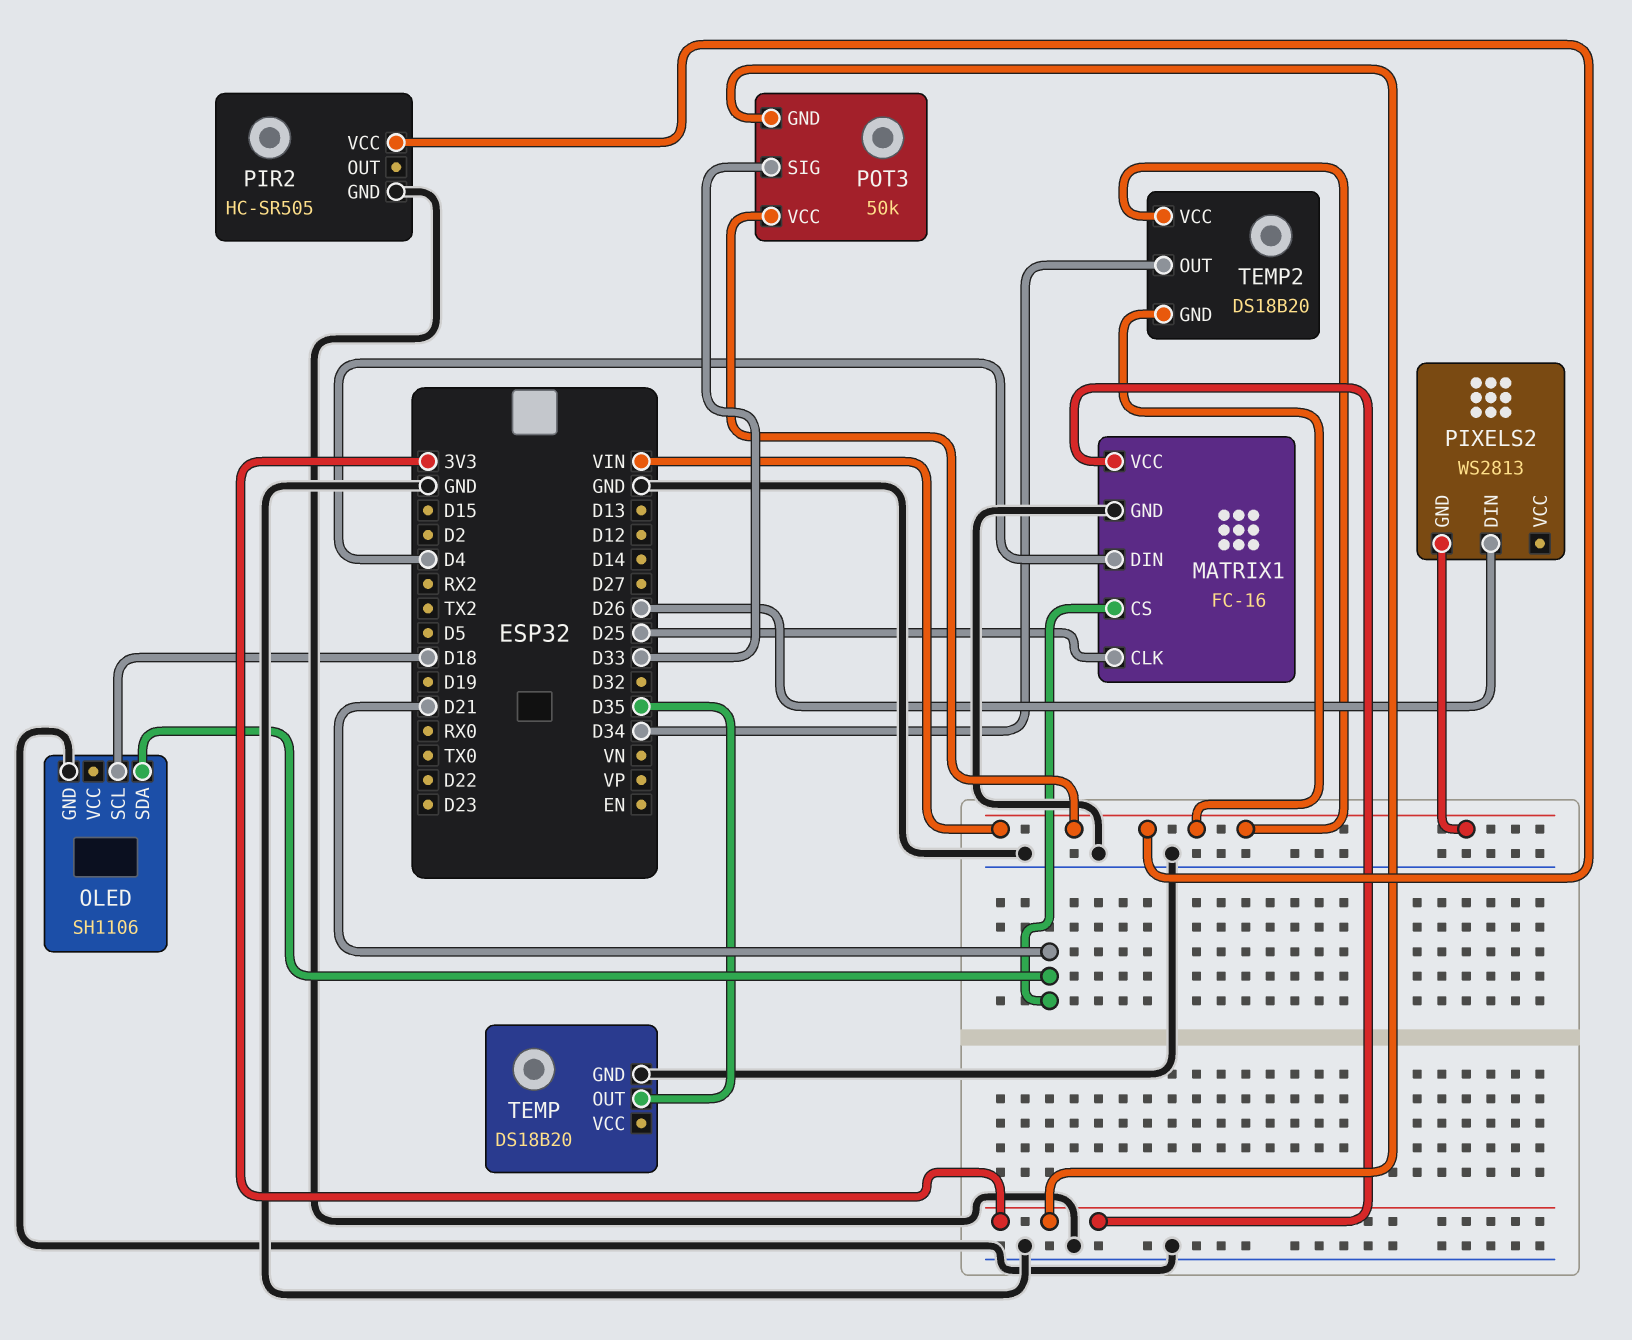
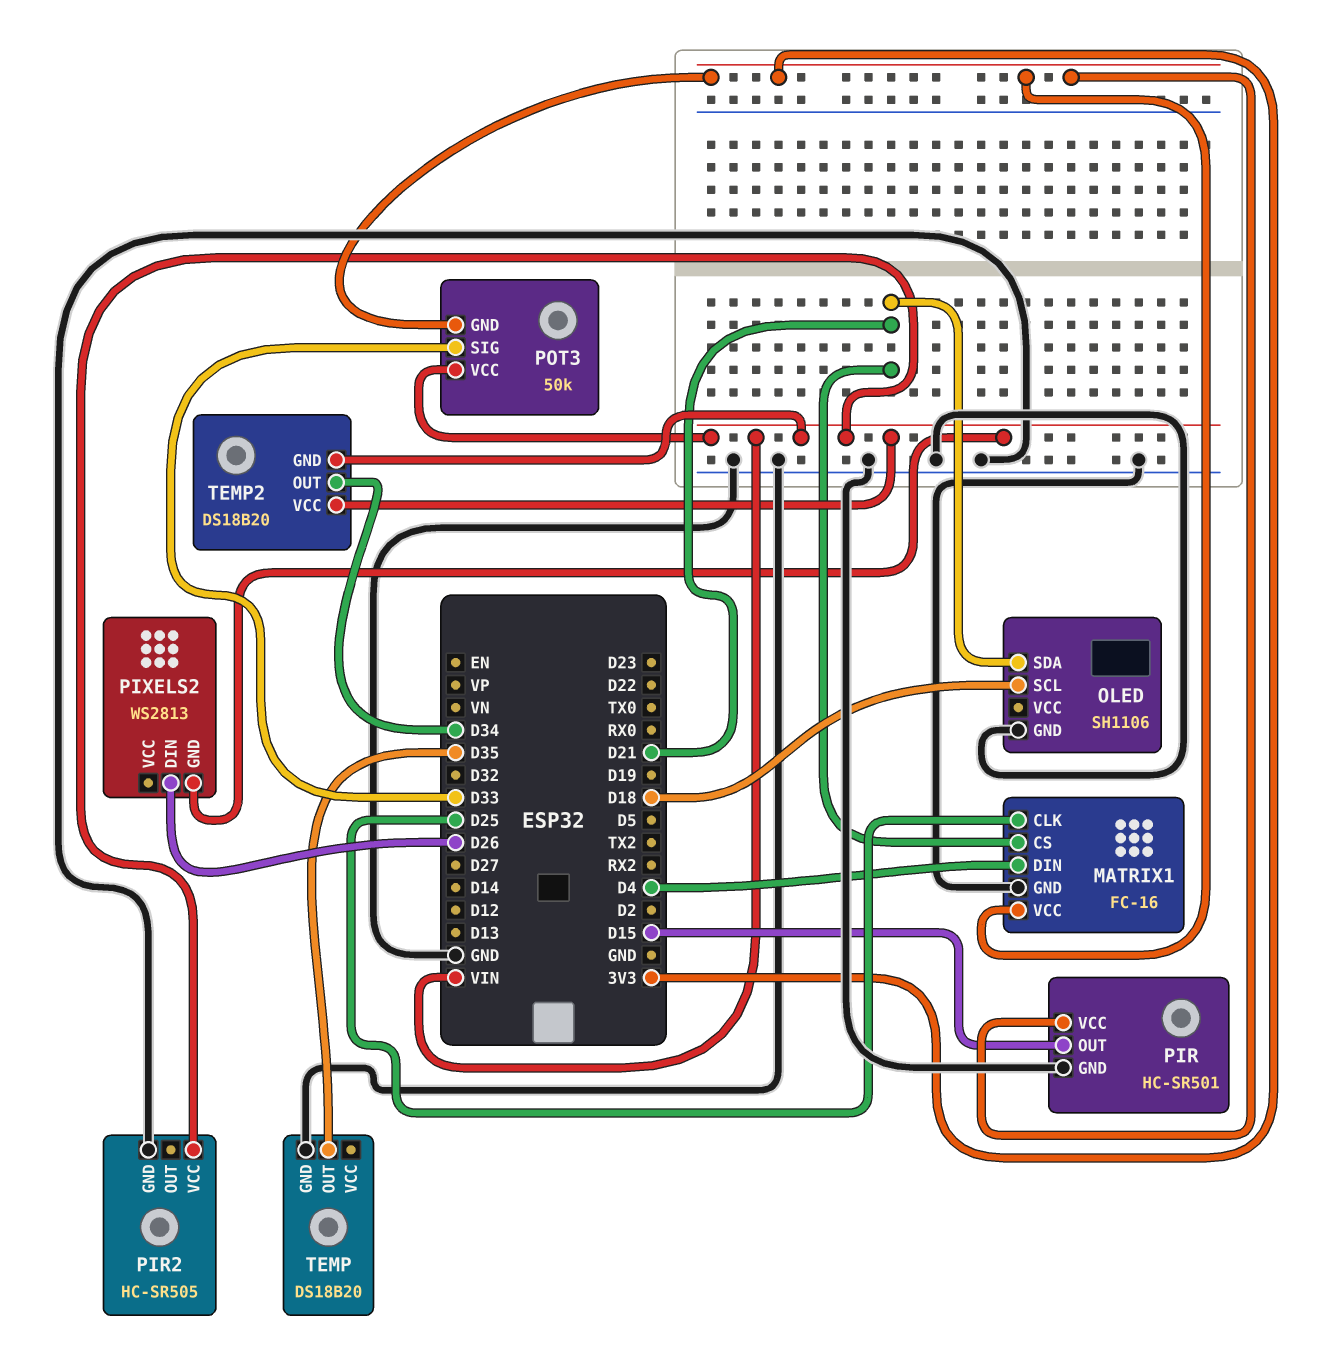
PIR: none -> HC-SR501
PIR pin GND: none -> GND
PIR pin OUT: none -> D15
PIR pin VCC: none -> 3V3

